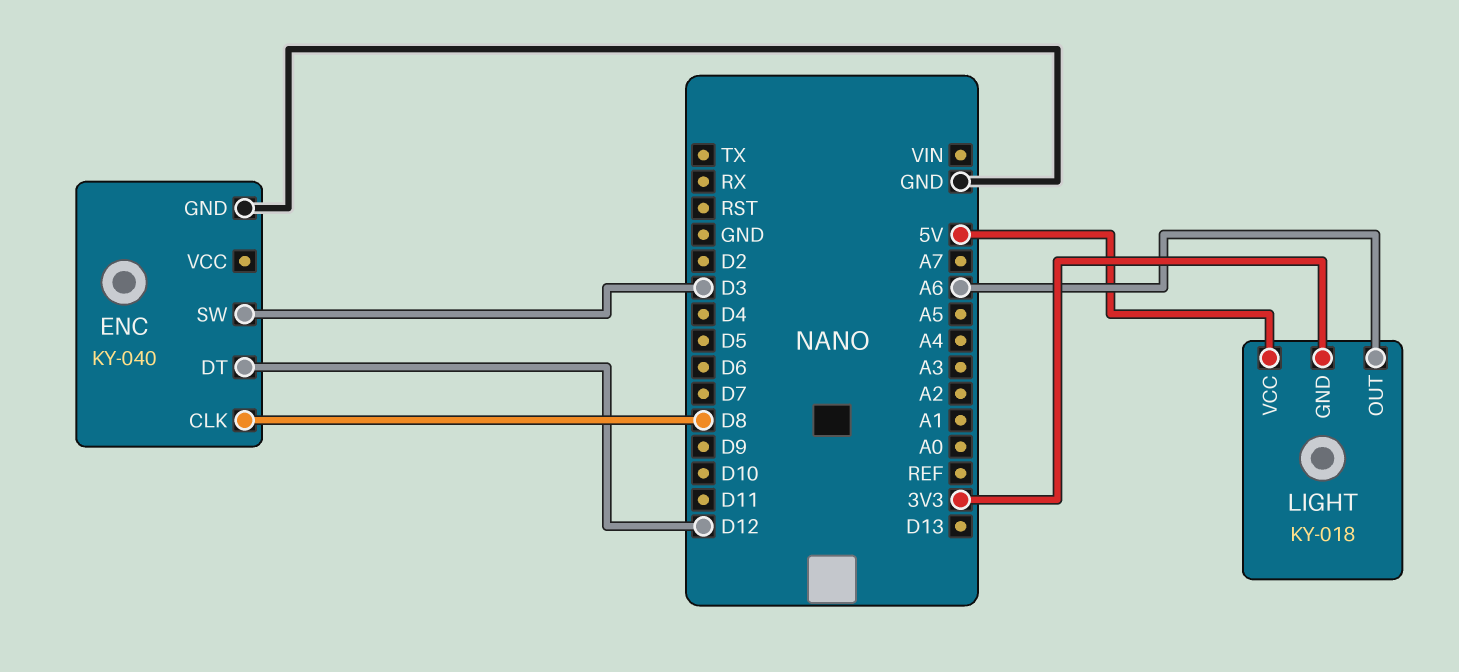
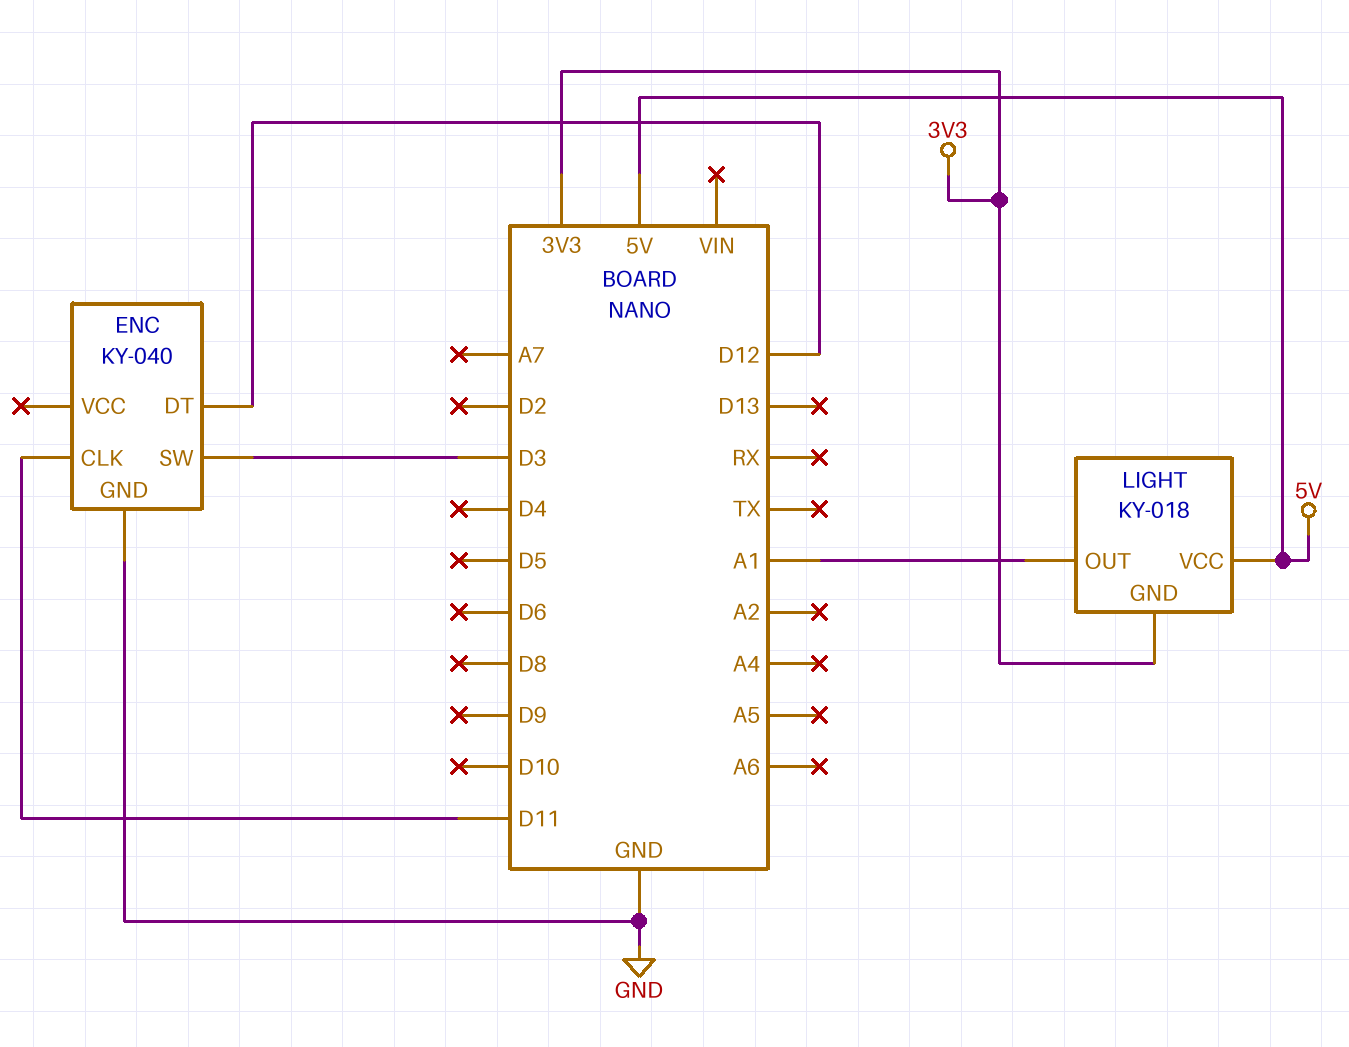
ENC pin CLK: D8 -> D11
LIGHT pin OUT: A6 -> A1

